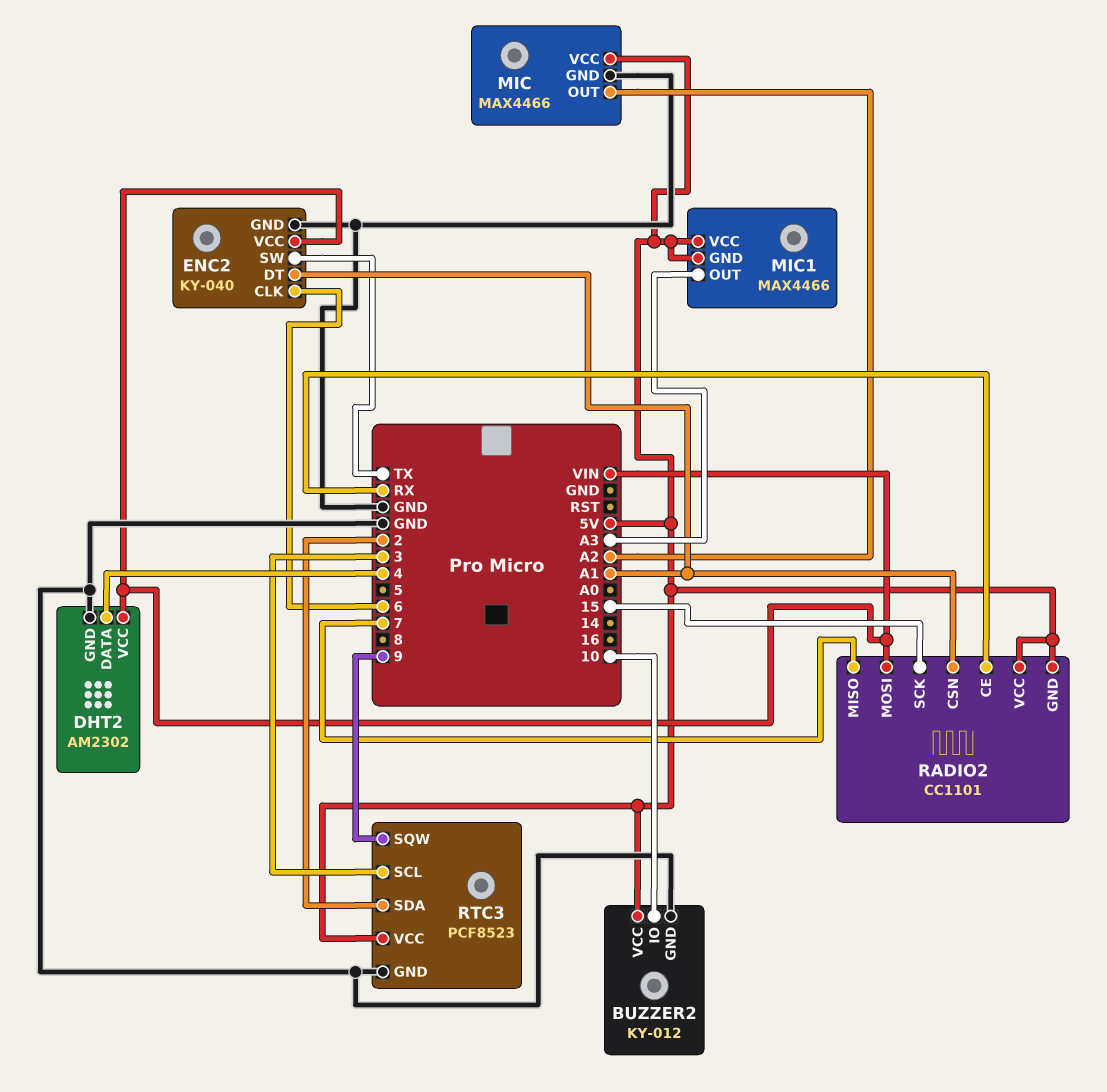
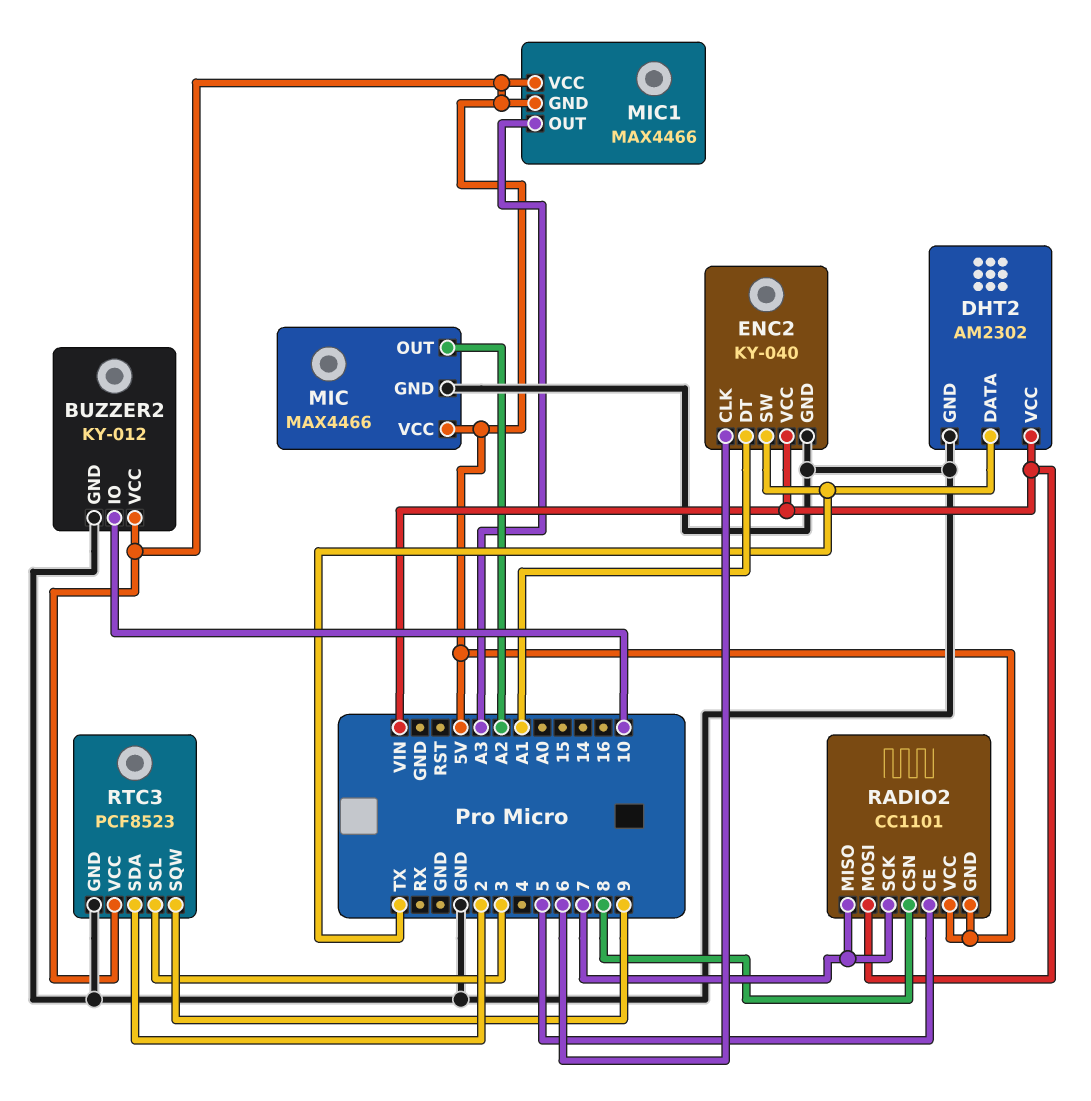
DHT2 pin DATA: 4 -> TX
RADIO2 pin CE: RX -> 5
RADIO2 pin CSN: A1 -> 8
RADIO2 pin SCK: 15 -> 7

